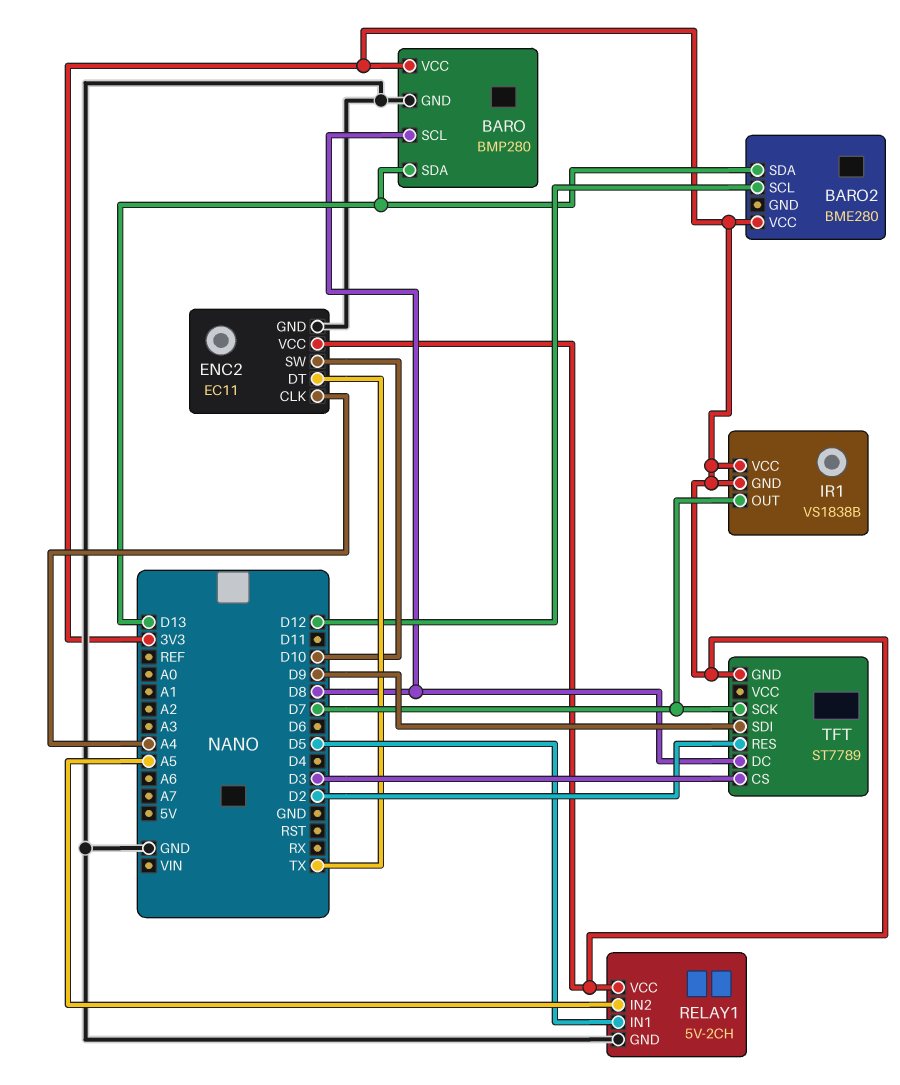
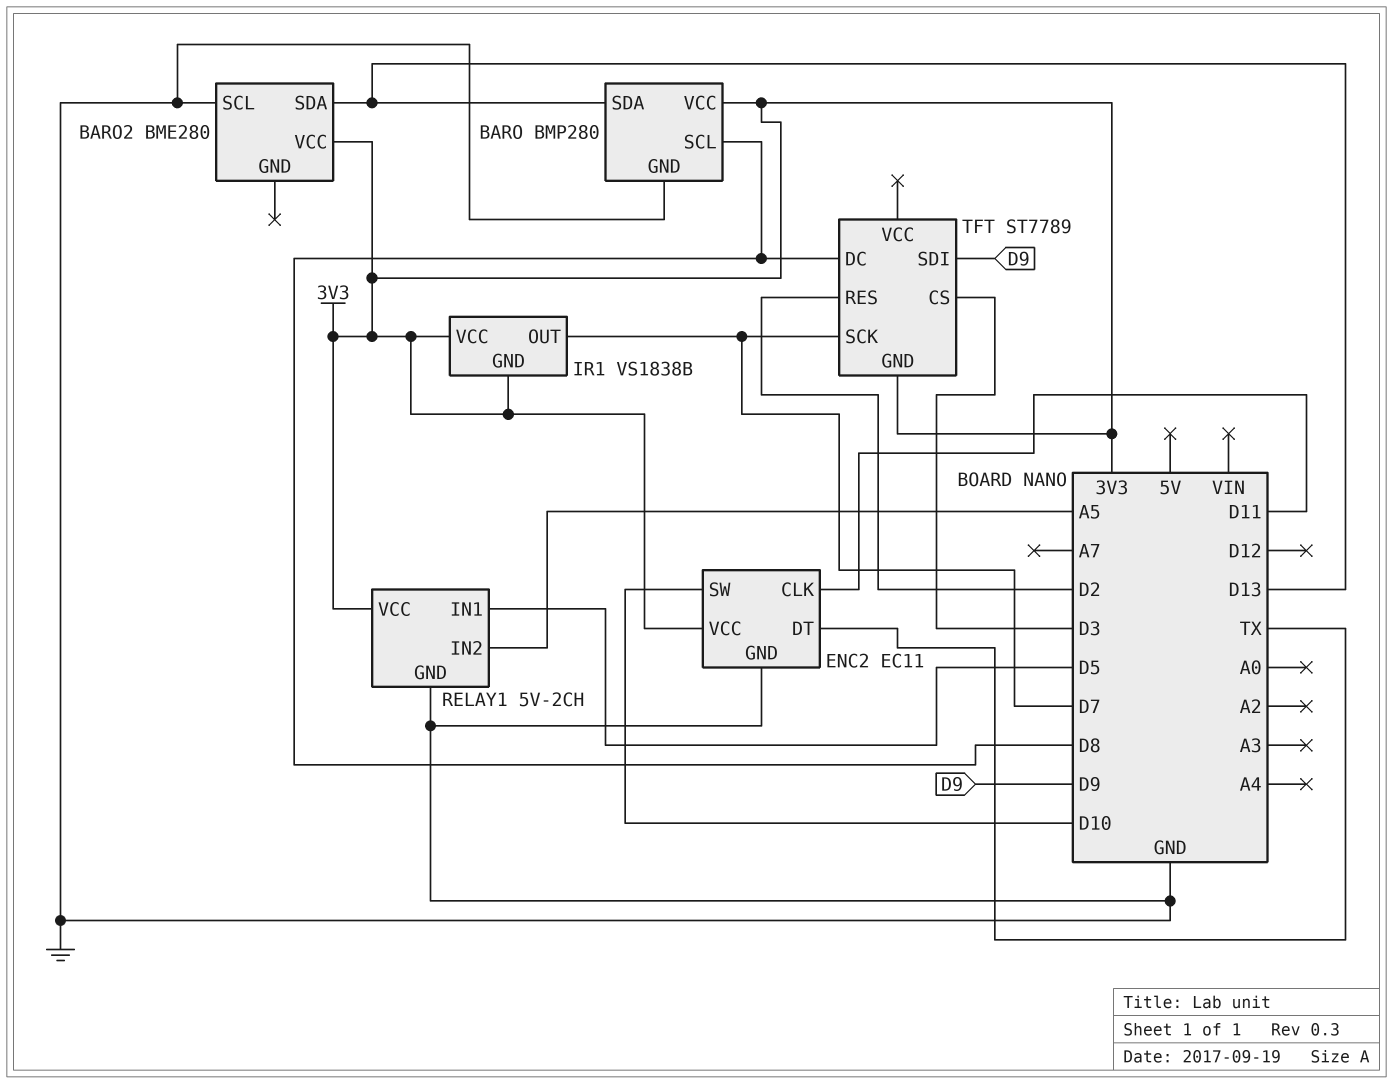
BARO2 pin SCL: D12 -> GND
ENC2 pin CLK: A4 -> D11

